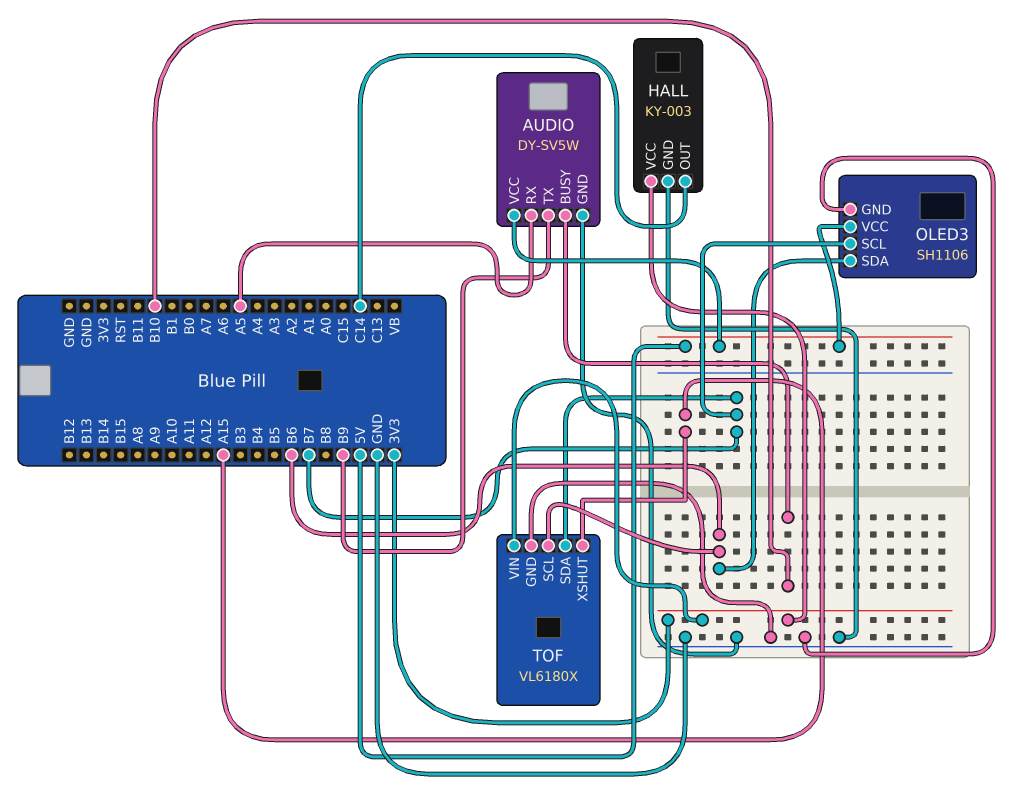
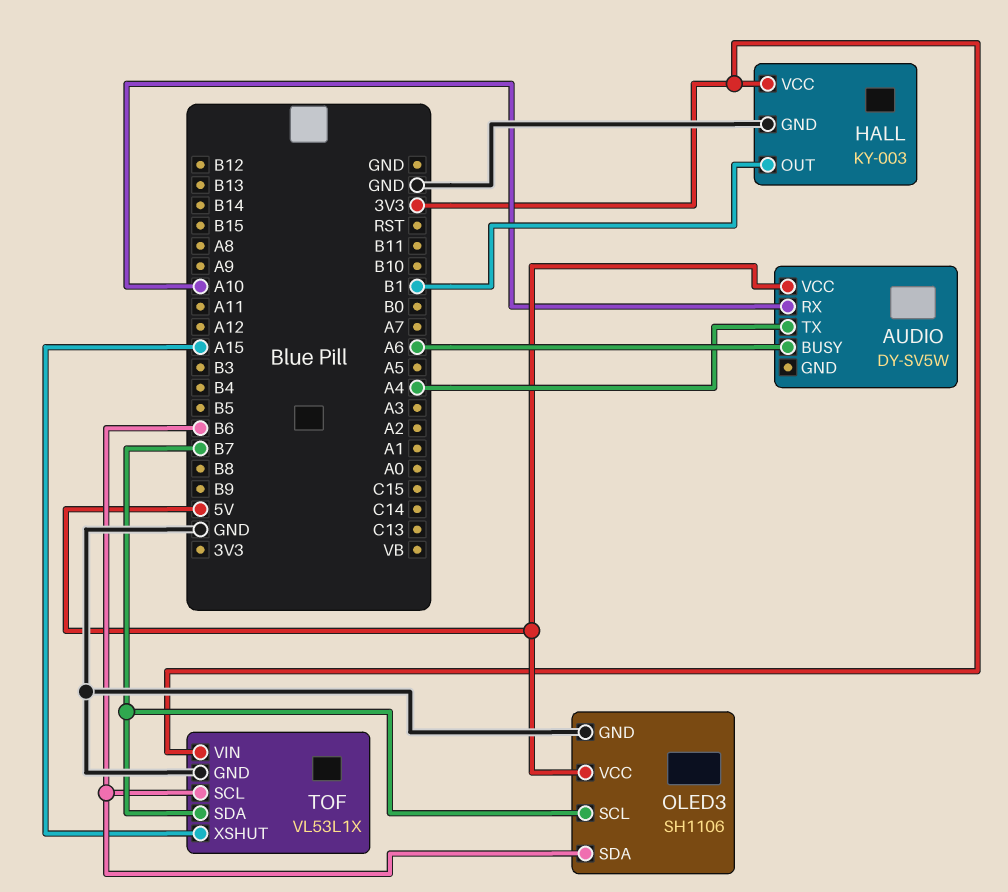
AUDIO pin BUSY: B10 -> A6
AUDIO pin GND: GND -> none
AUDIO pin RX: A5 -> A10
AUDIO pin TX: B9 -> A4
HALL pin OUT: C14 -> B1
TOF: VL6180X -> VL53L1X

